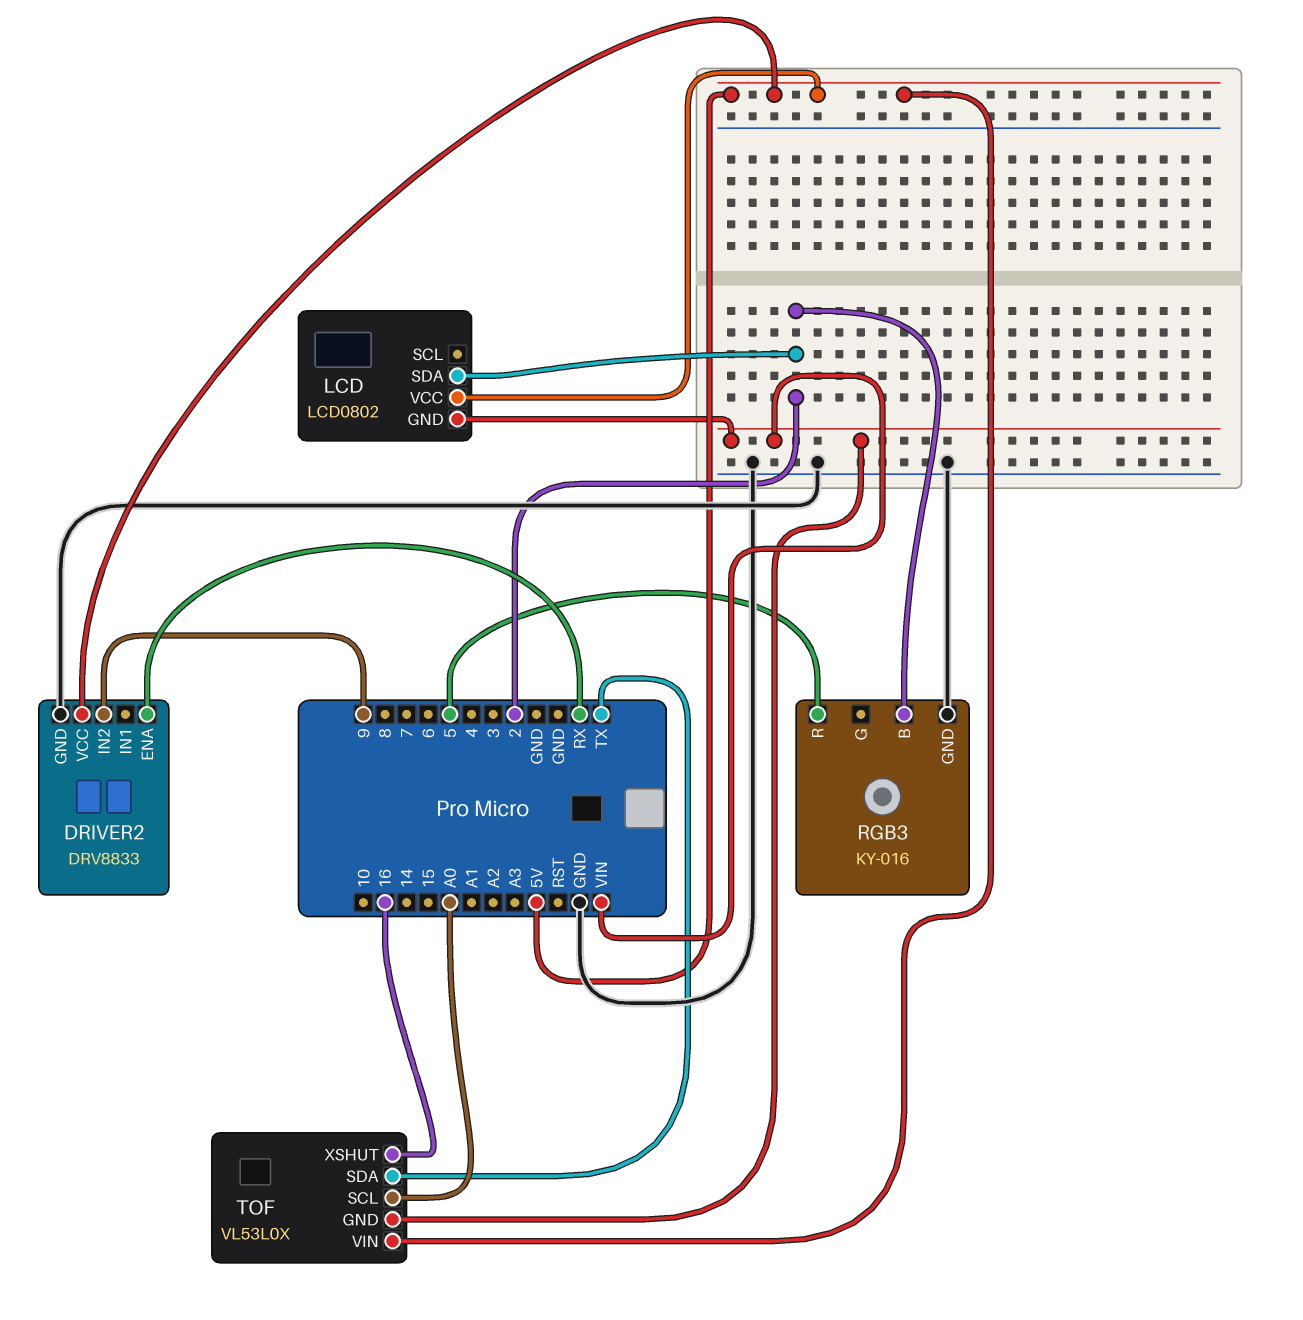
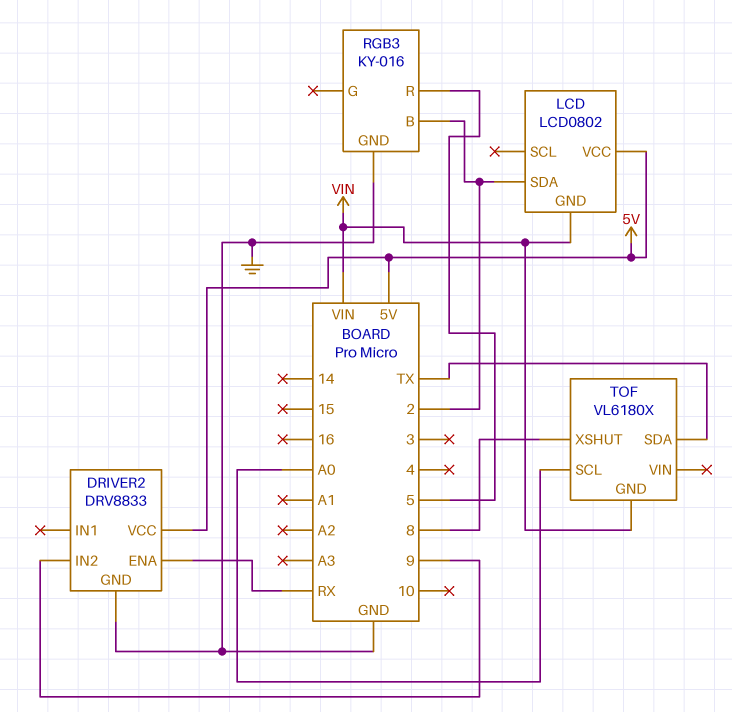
TOF: VL53L0X -> VL6180X
TOF pin VIN: 5V -> none
TOF pin XSHUT: 16 -> 8

